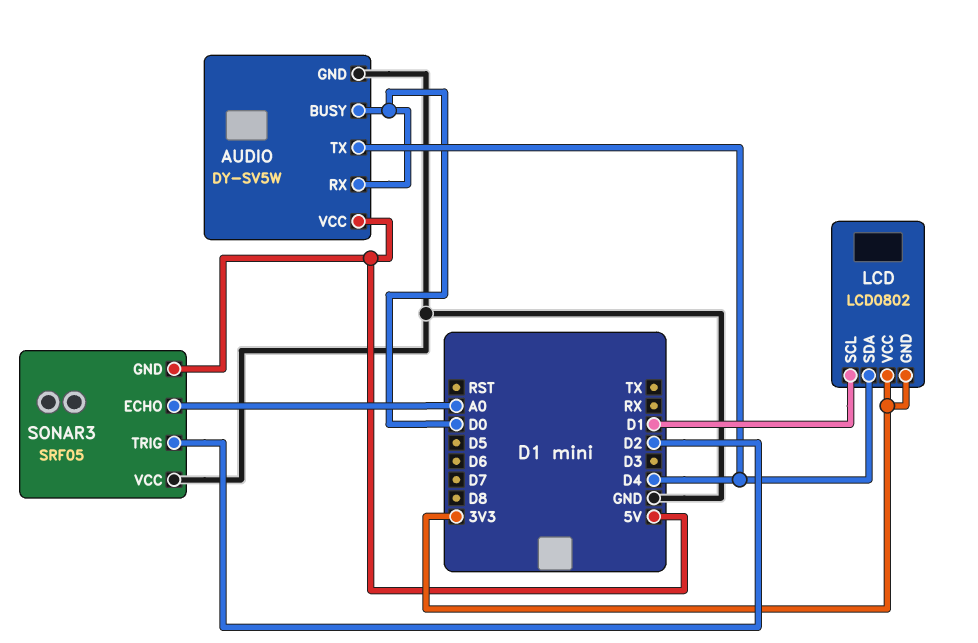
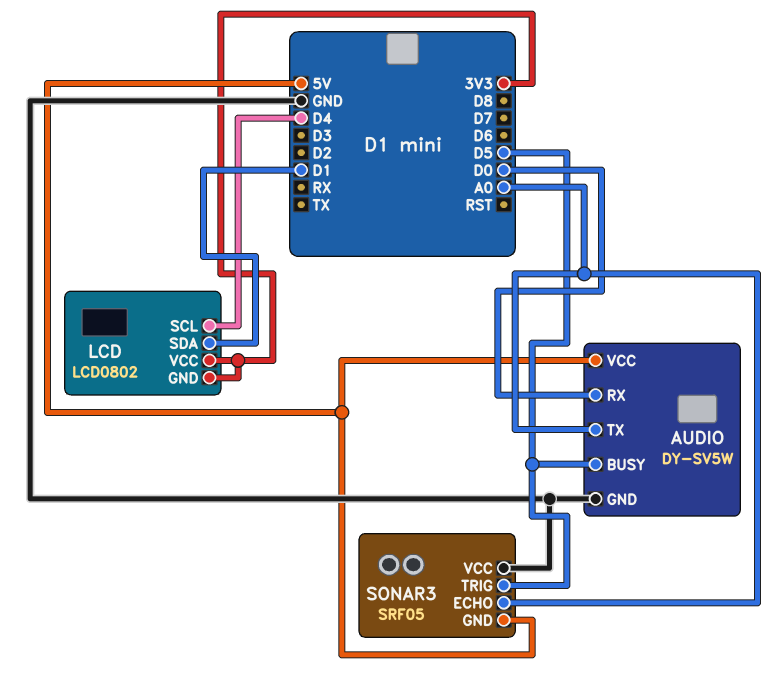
AUDIO pin BUSY: D0 -> D5
AUDIO pin TX: D4 -> A0
LCD pin SCL: D1 -> D4
LCD pin SDA: D4 -> D1
SONAR3 pin TRIG: D2 -> D5

